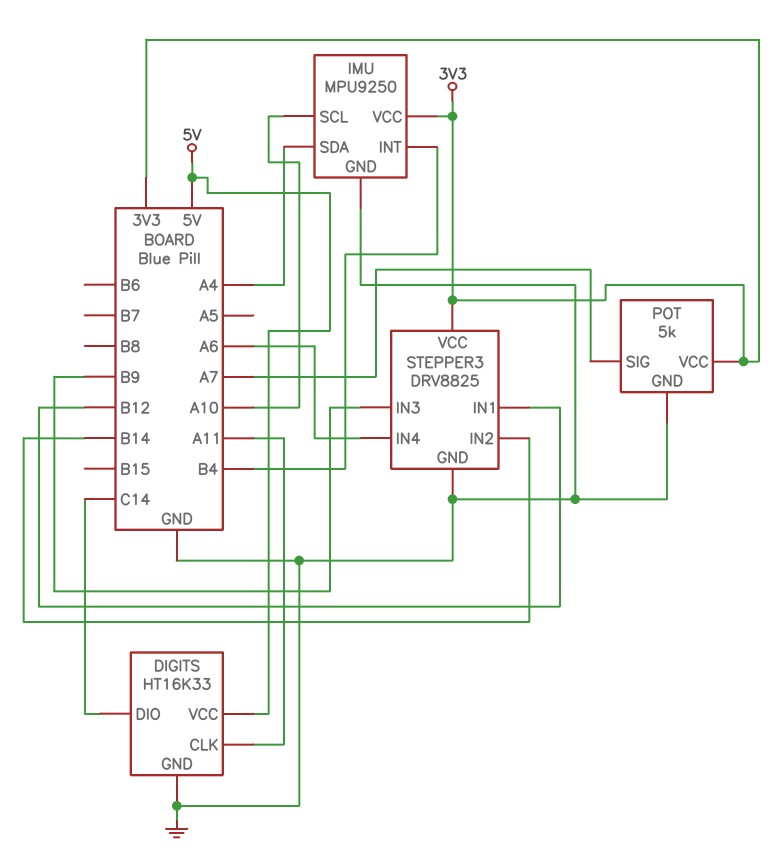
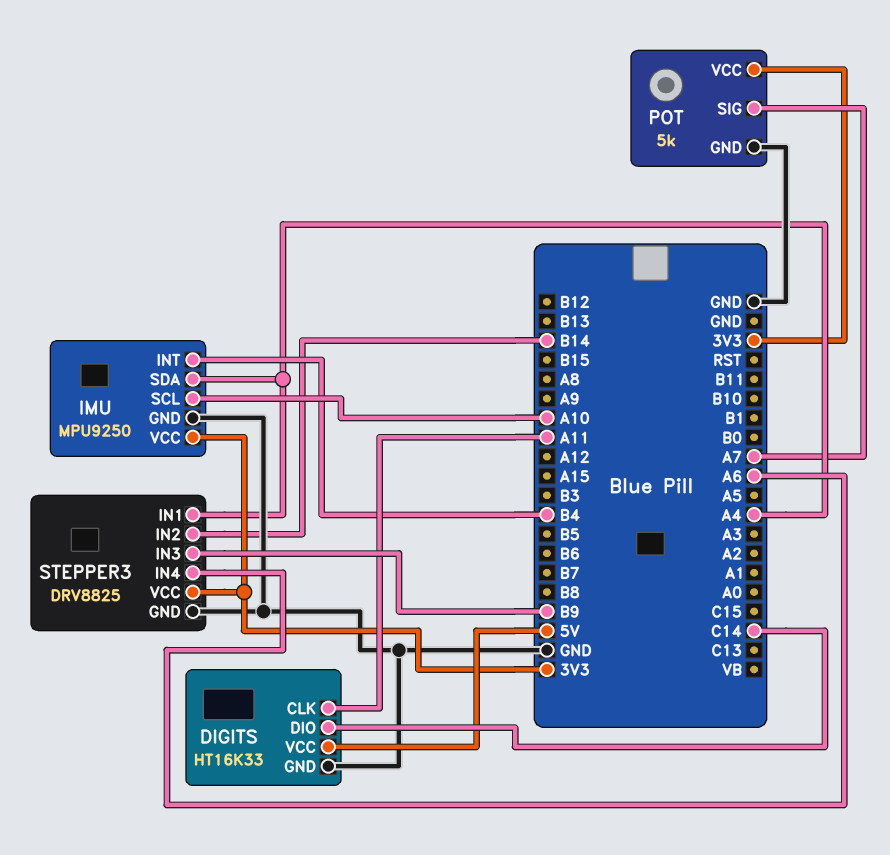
STEPPER3 pin IN1: B12 -> A4

